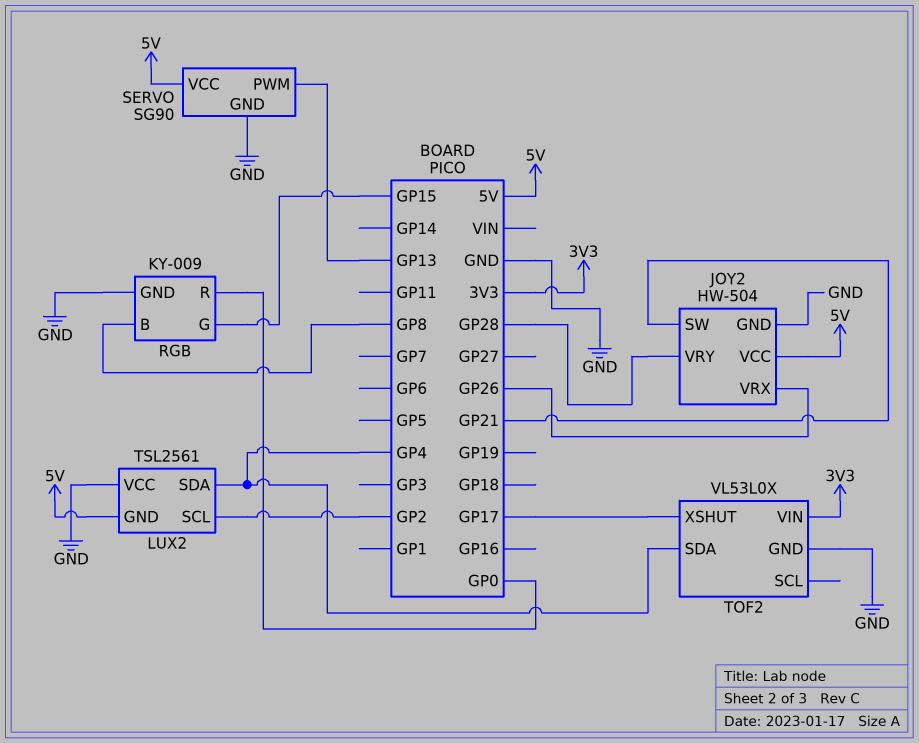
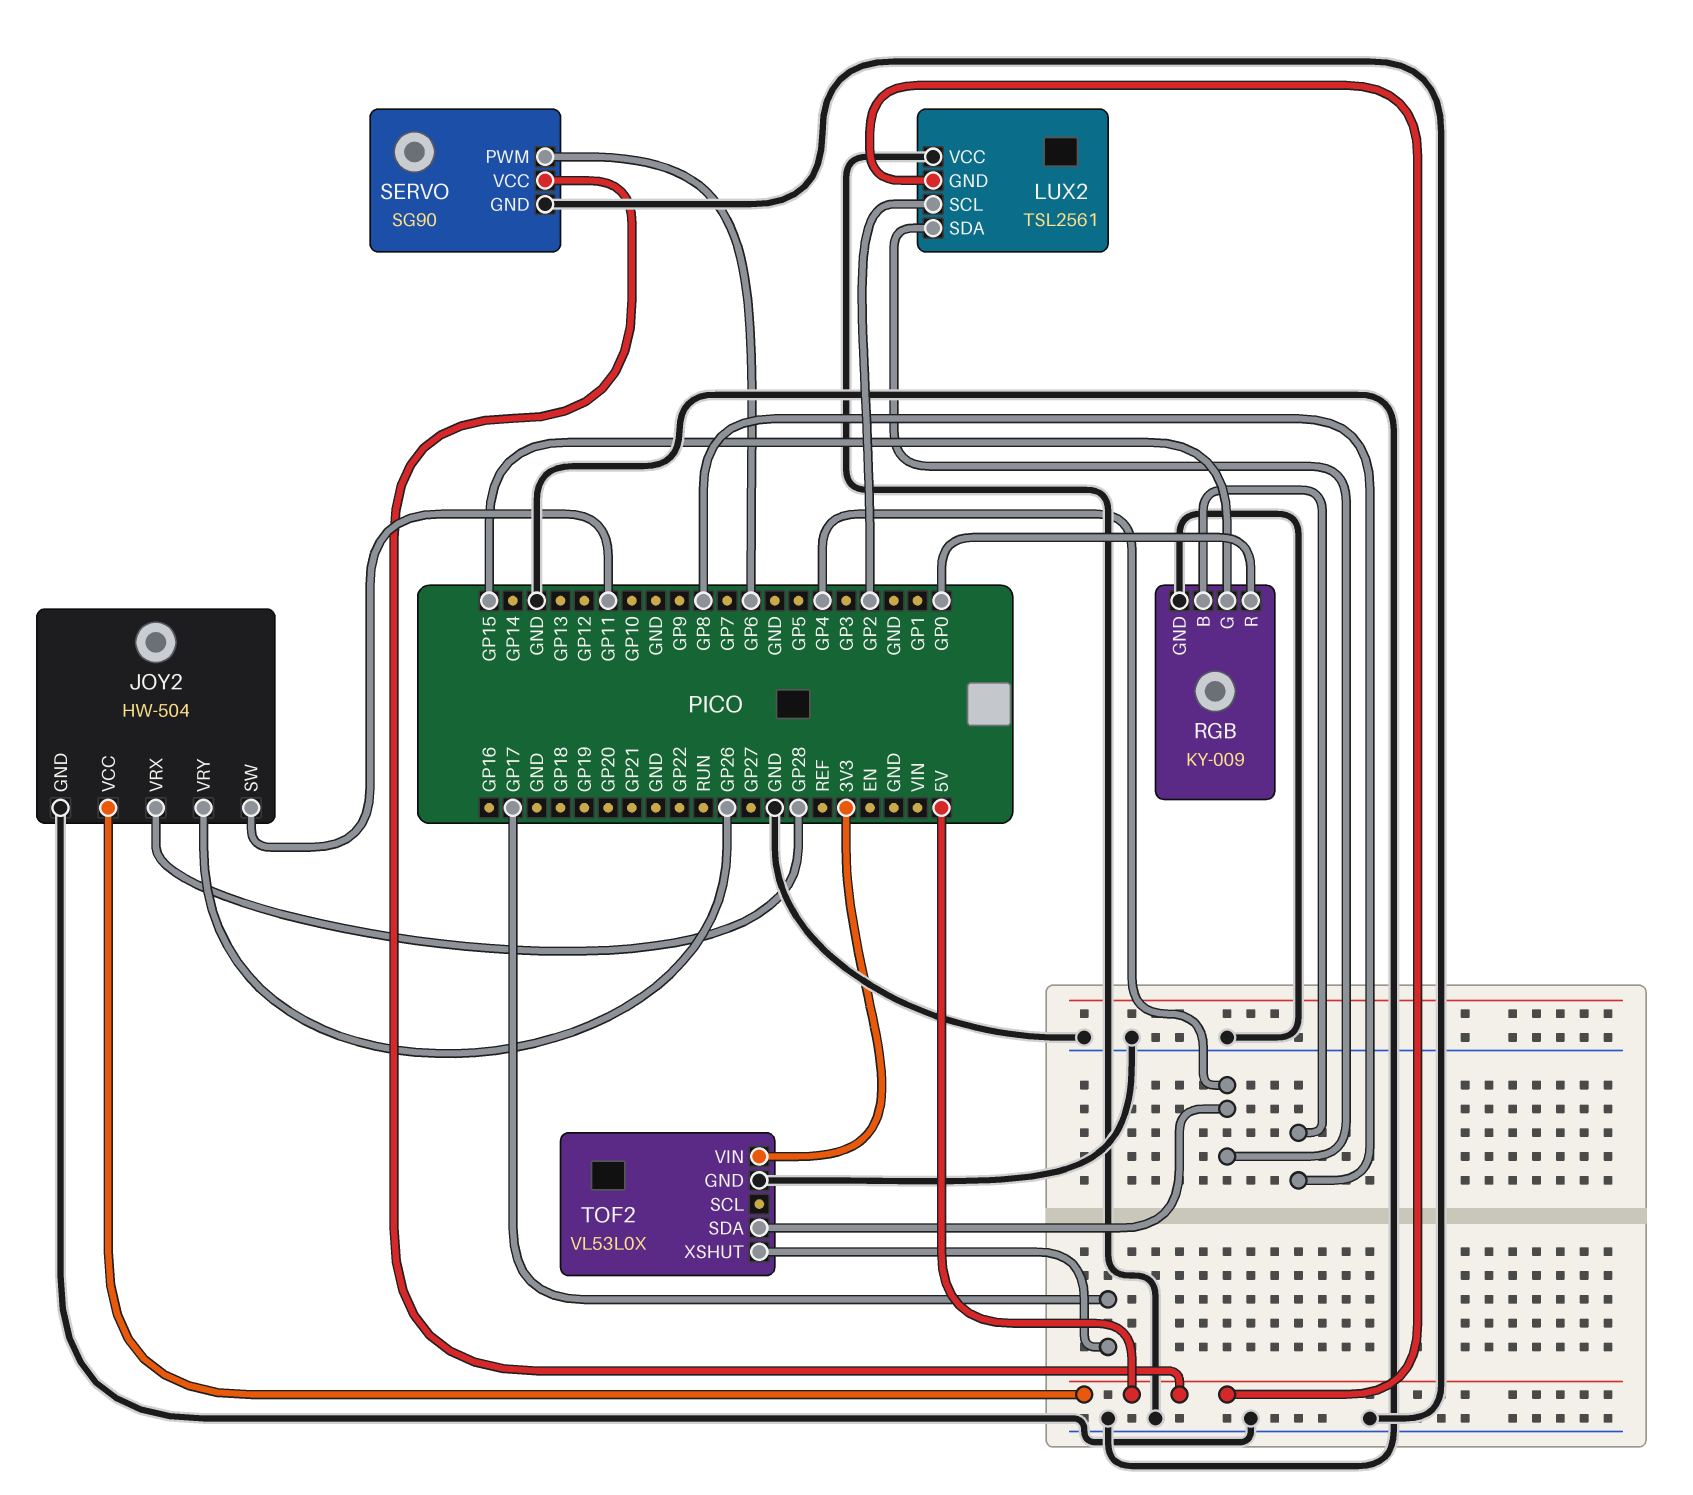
JOY2 pin SW: GP21 -> GP11
JOY2 pin VRX: GP26 -> GP28
JOY2 pin VRY: GP28 -> GP26
SERVO pin PWM: GP13 -> GP6

